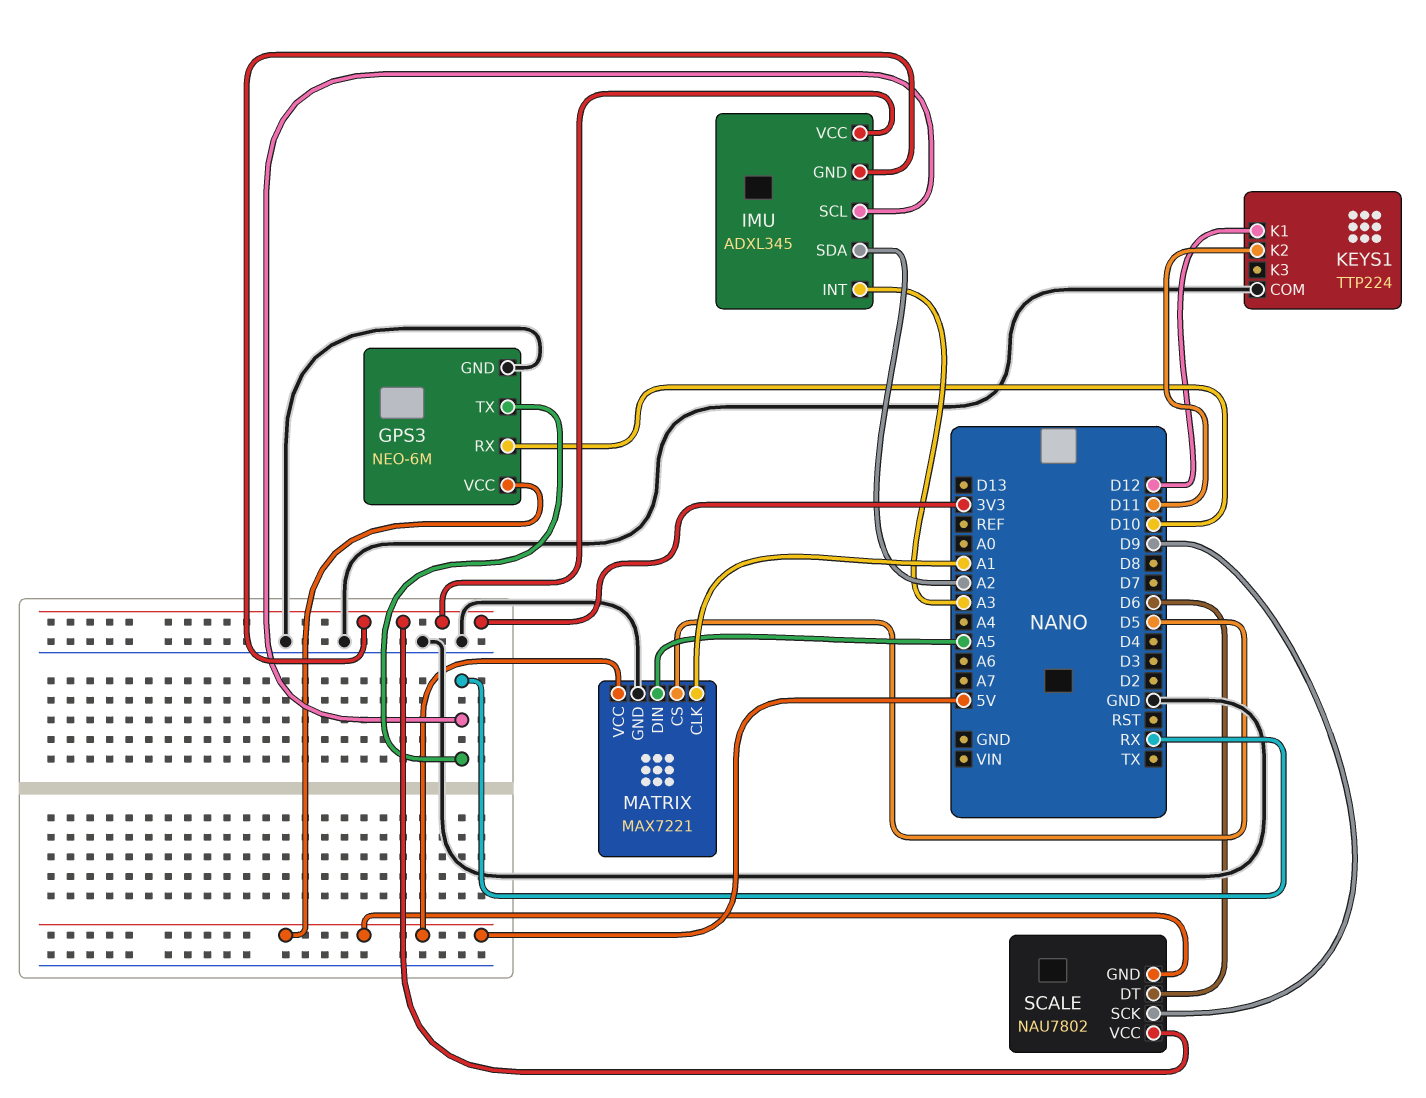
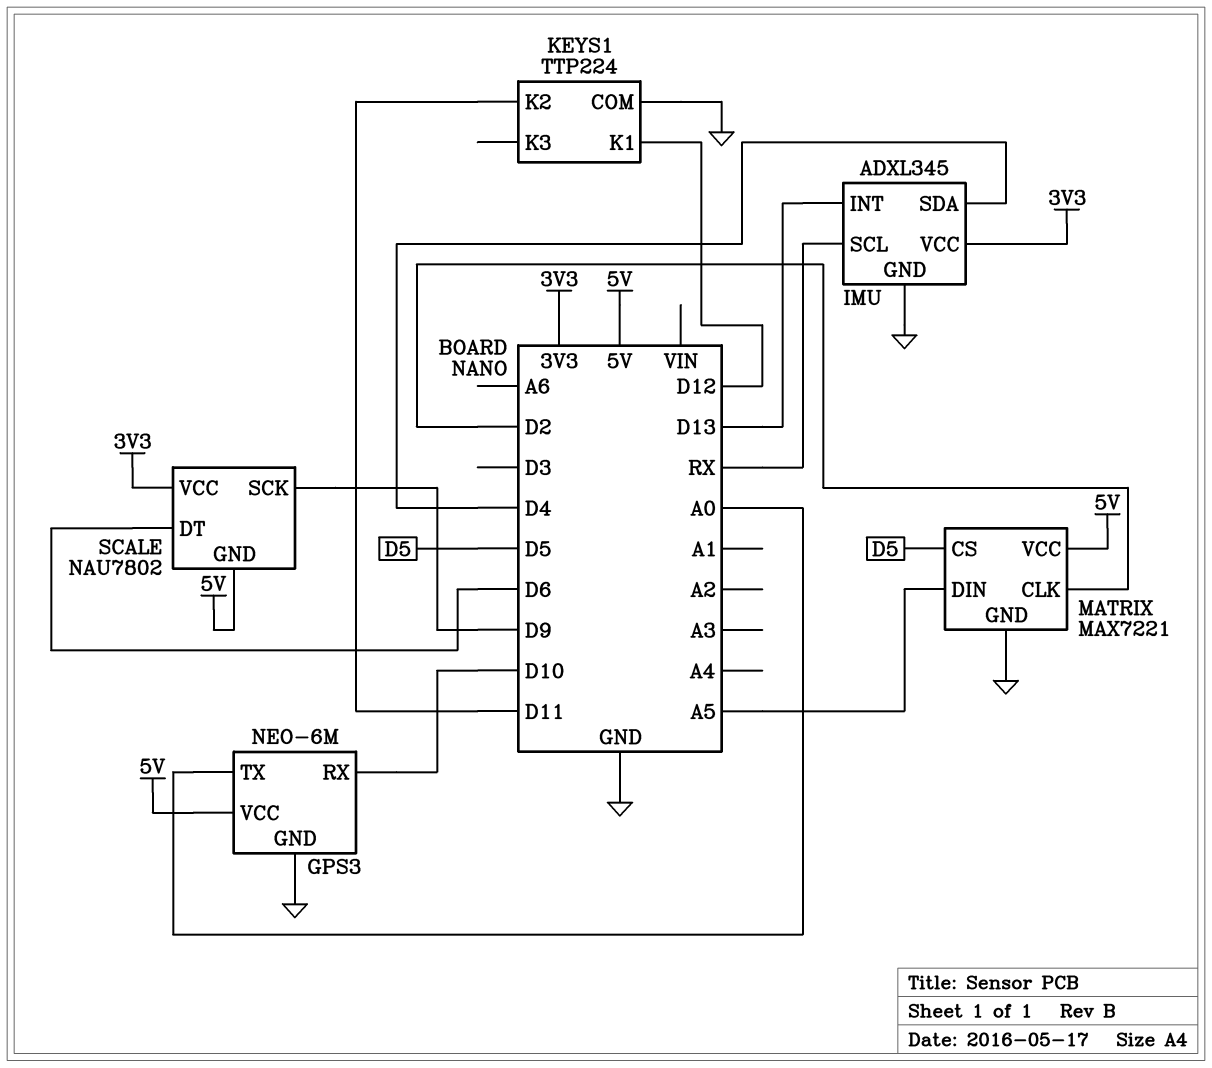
GPS3 pin TX: RX -> A0
IMU pin GND: 3V3 -> GND
IMU pin INT: A3 -> D13
IMU pin SDA: A2 -> D4
MATRIX pin CLK: A1 -> D2

